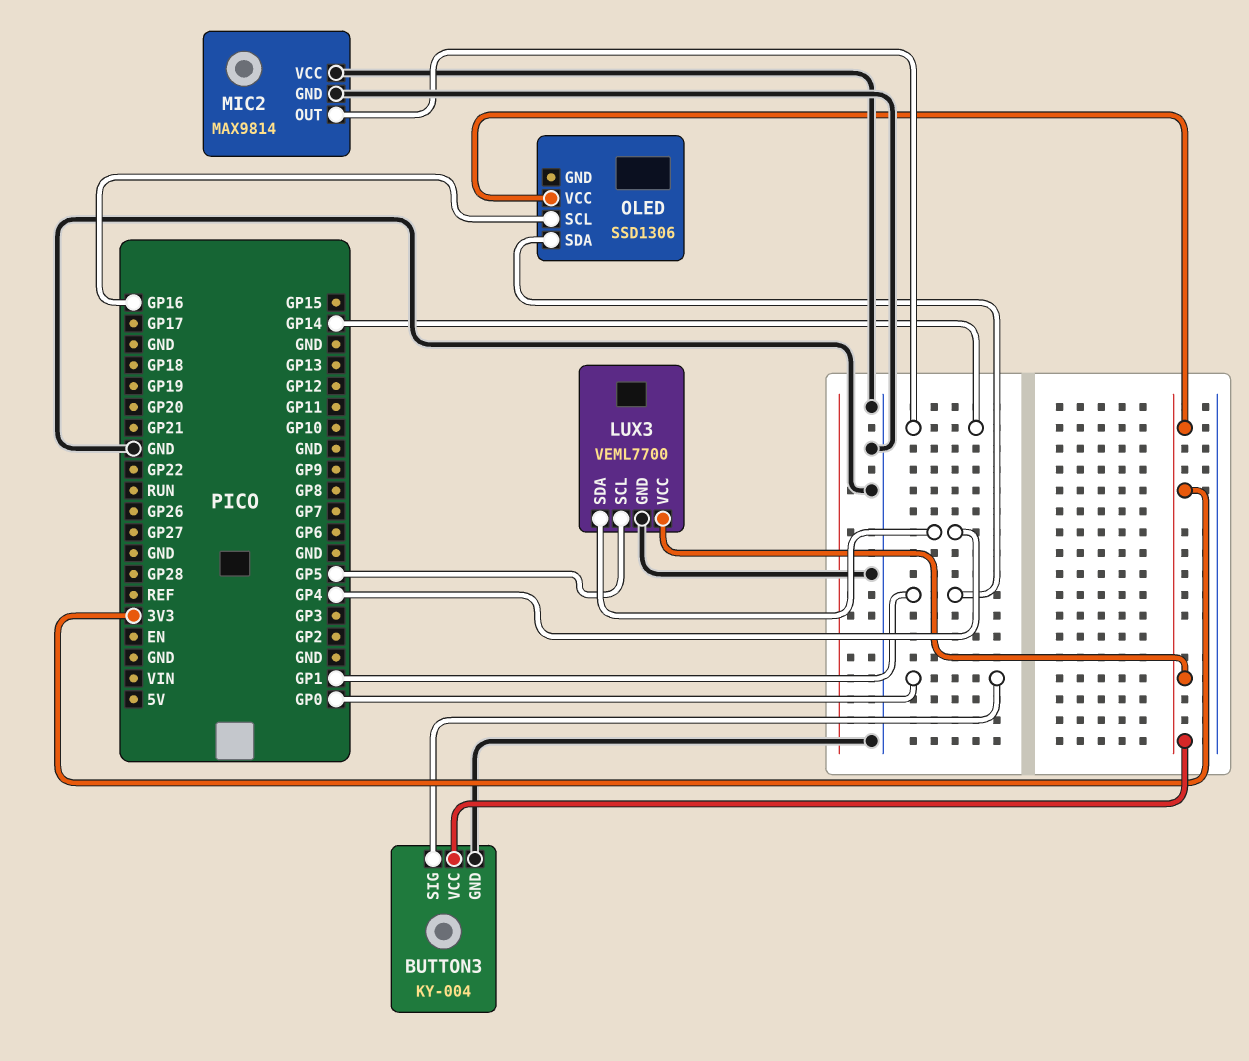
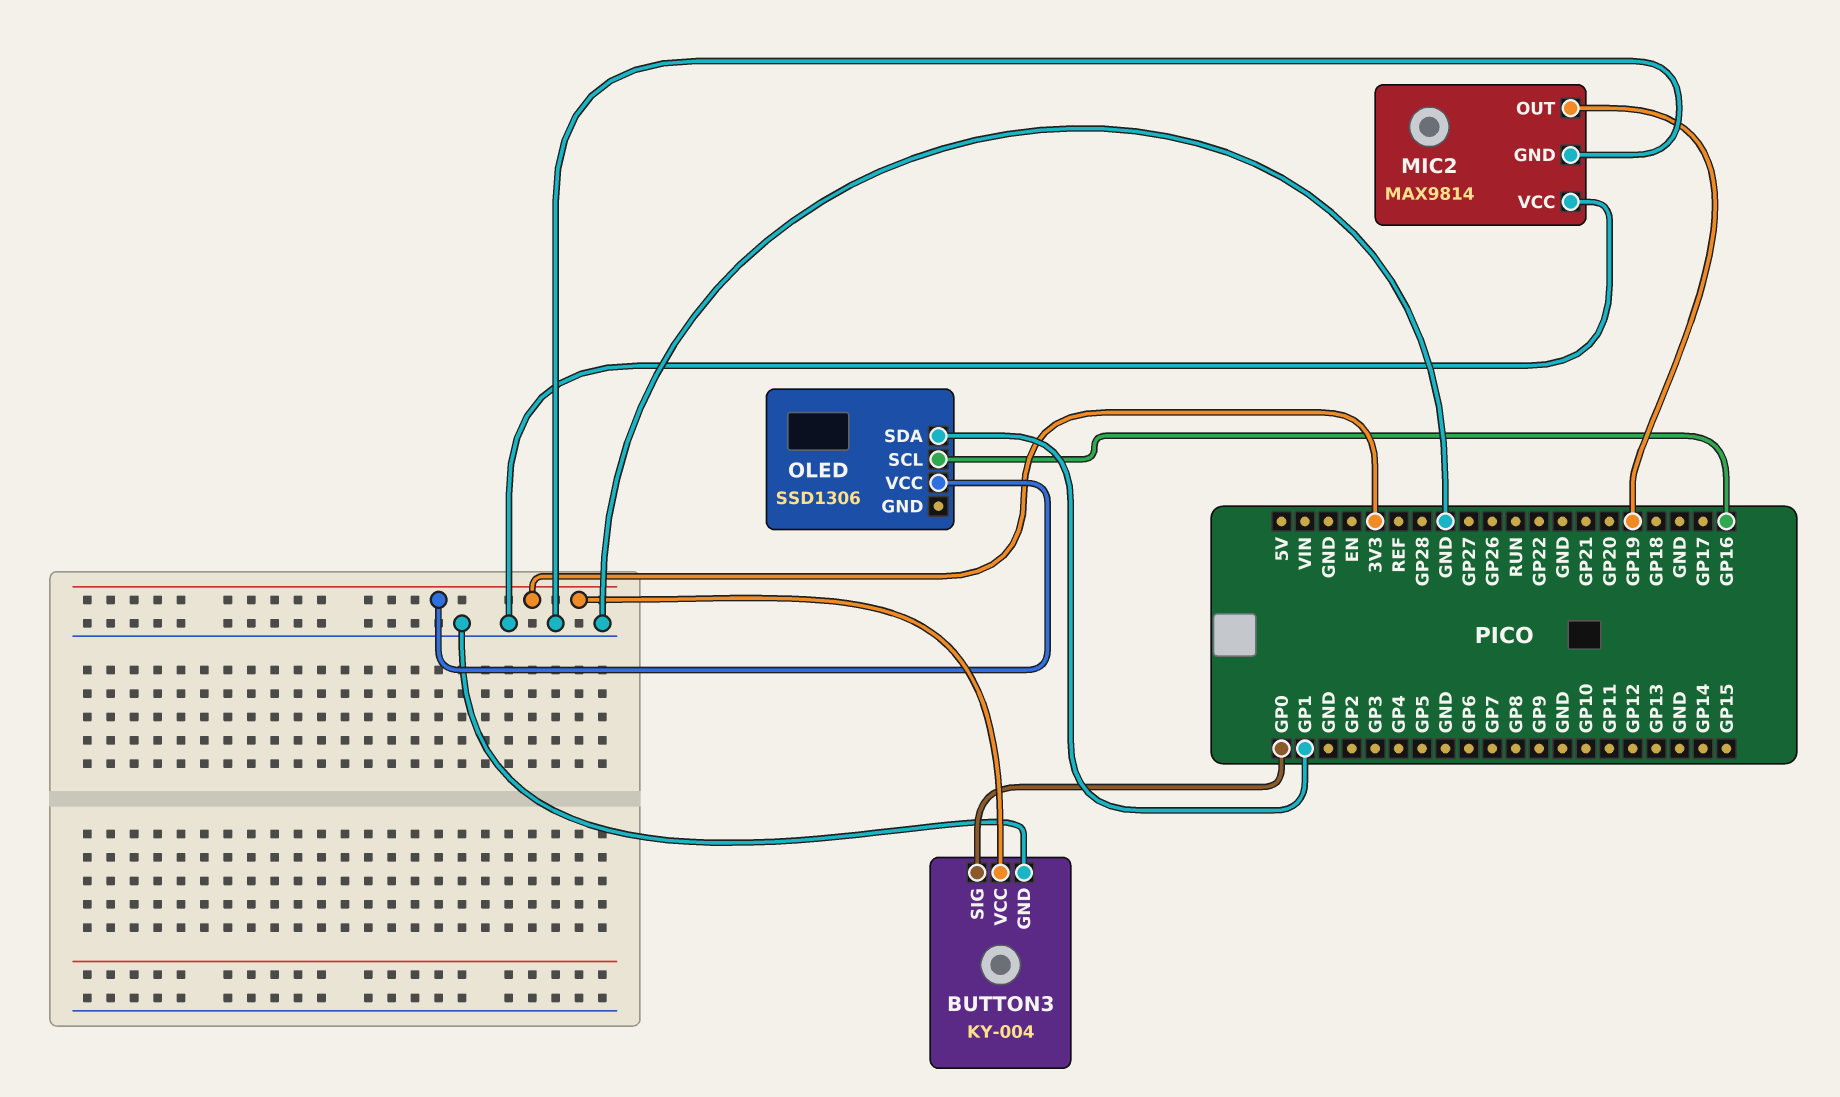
LUX3: VEML7700 -> none
LUX3 pin GND: GND -> none
LUX3 pin SCL: GP5 -> none
LUX3 pin SDA: GP4 -> none
LUX3 pin VCC: 3V3 -> none
MIC2 pin OUT: GP14 -> GP19

